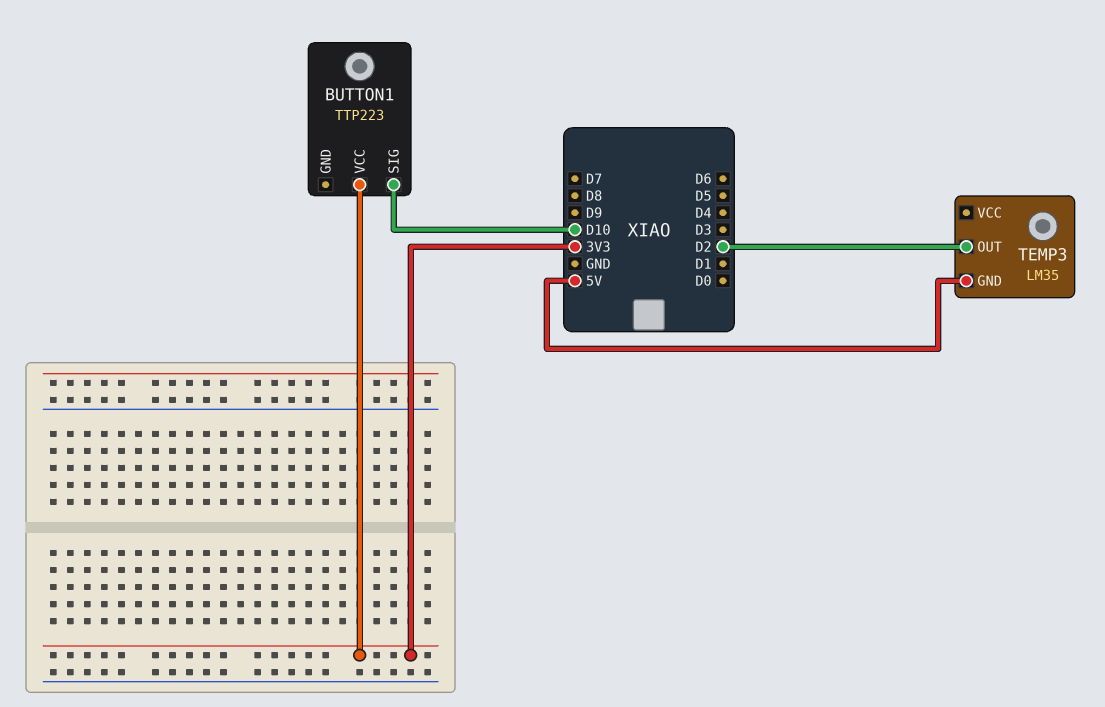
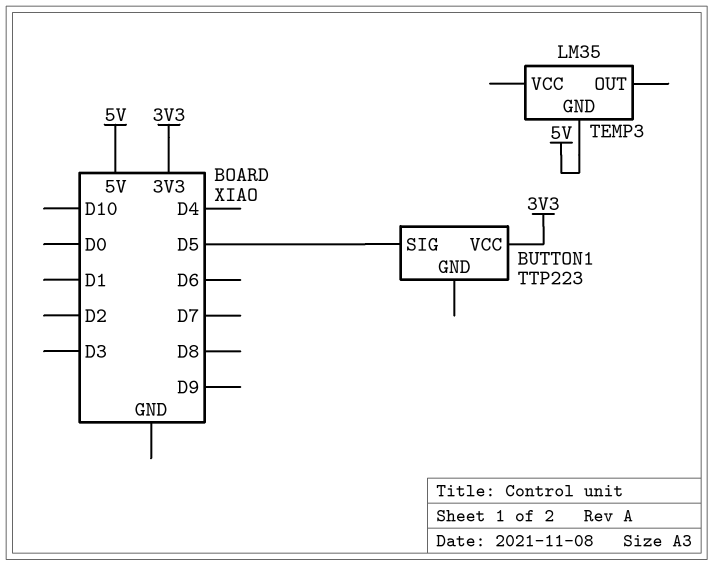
BUTTON1 pin SIG: D10 -> D5
TEMP3 pin OUT: D2 -> none

